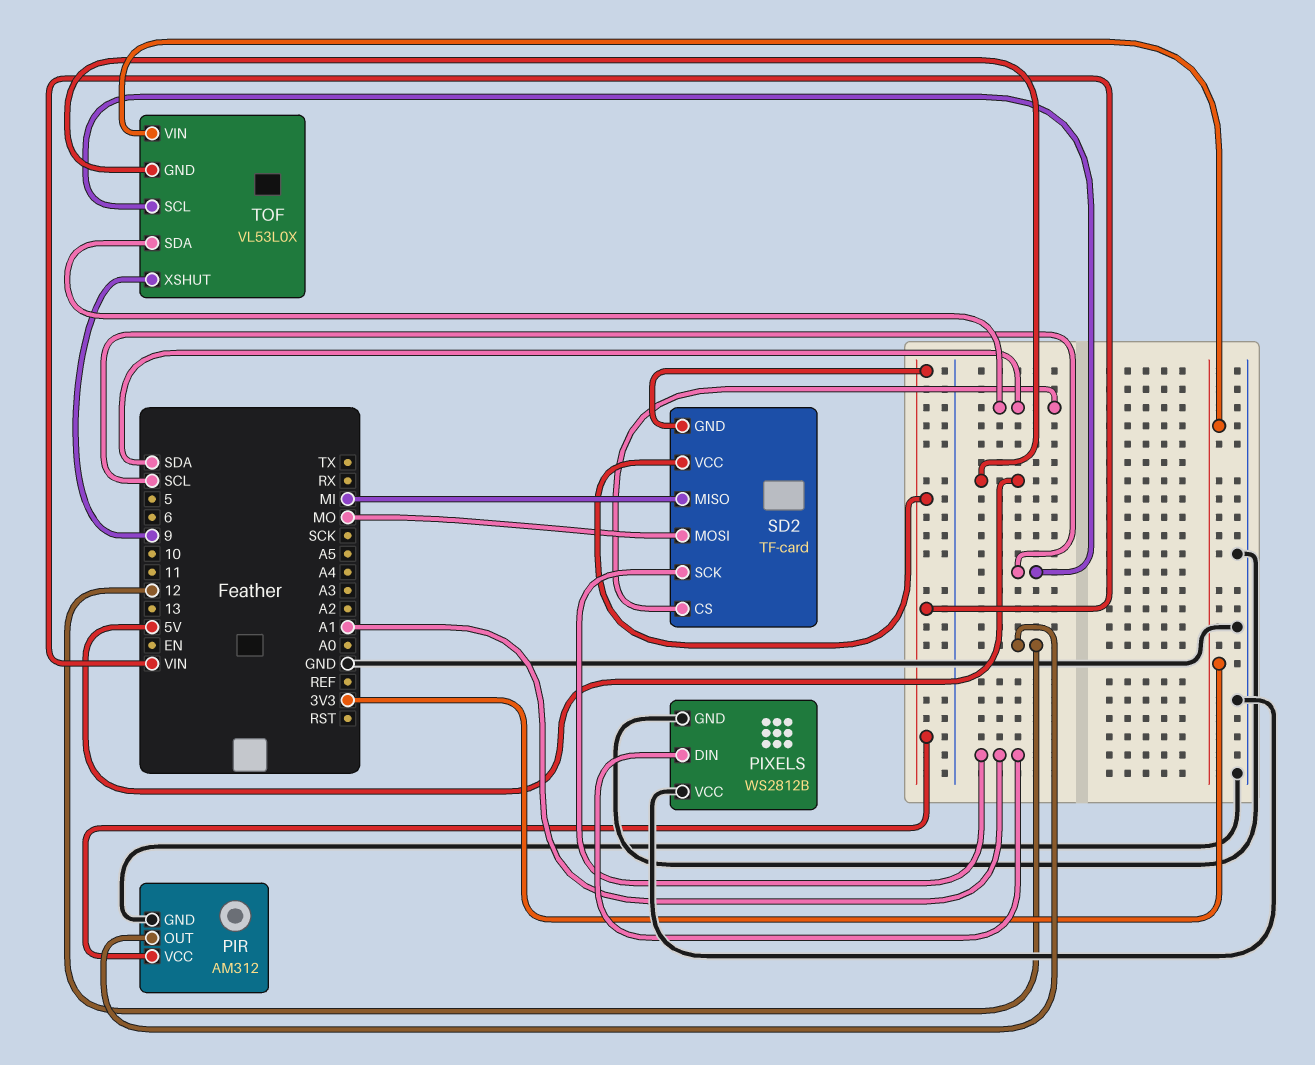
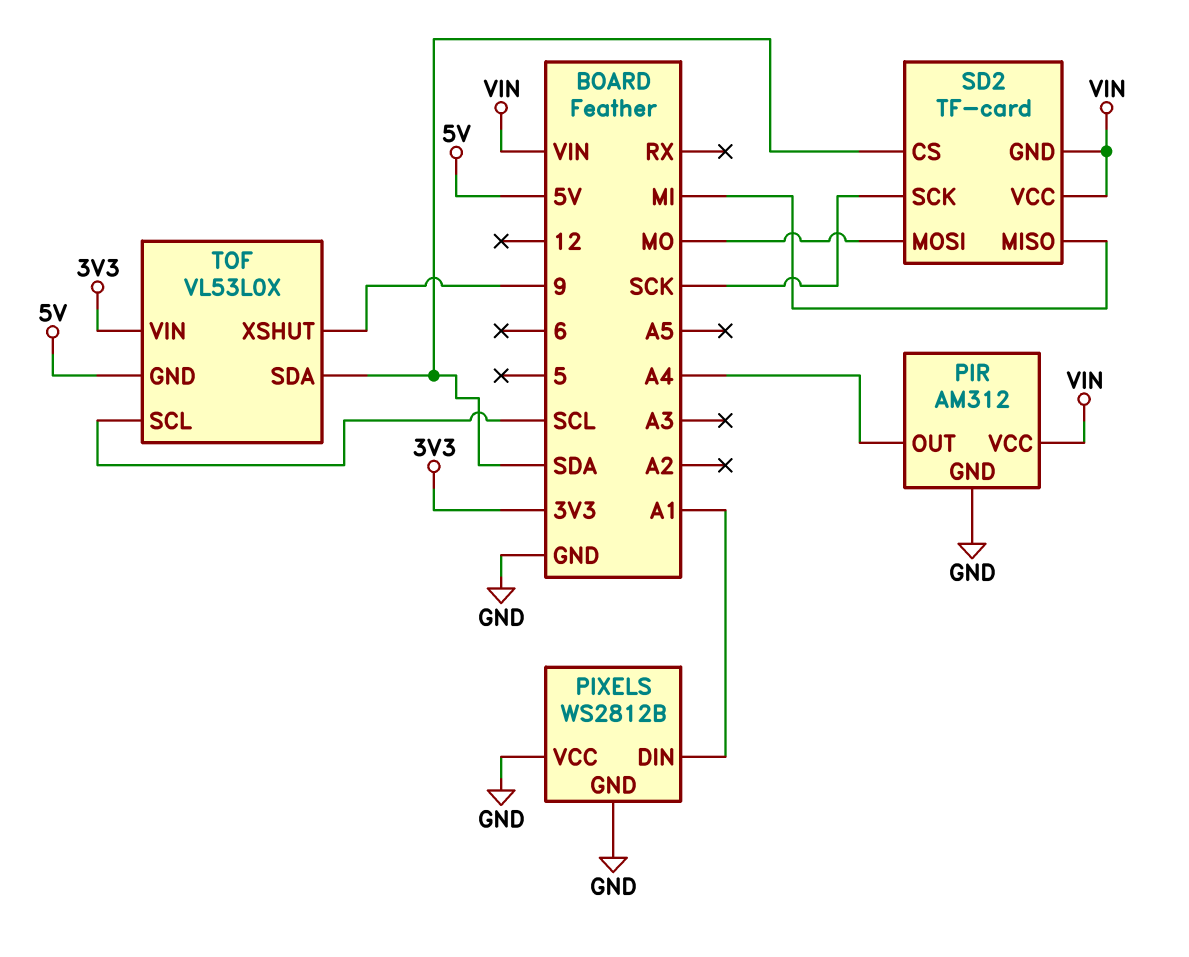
PIR pin OUT: 12 -> A4
SD2 pin SCK: A1 -> SCK

